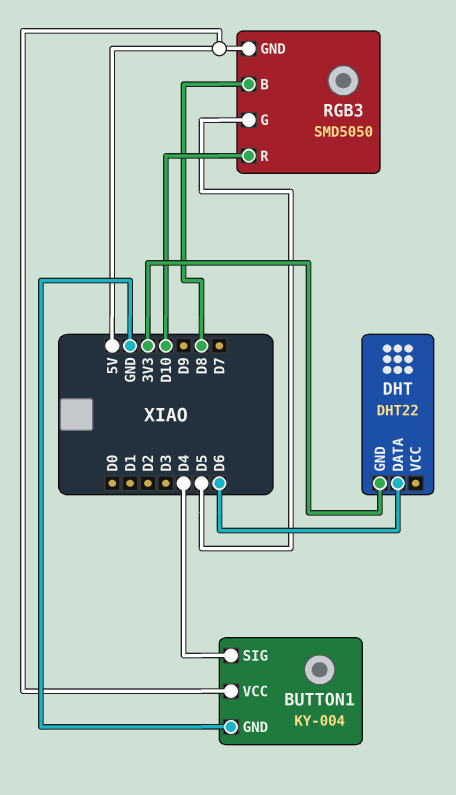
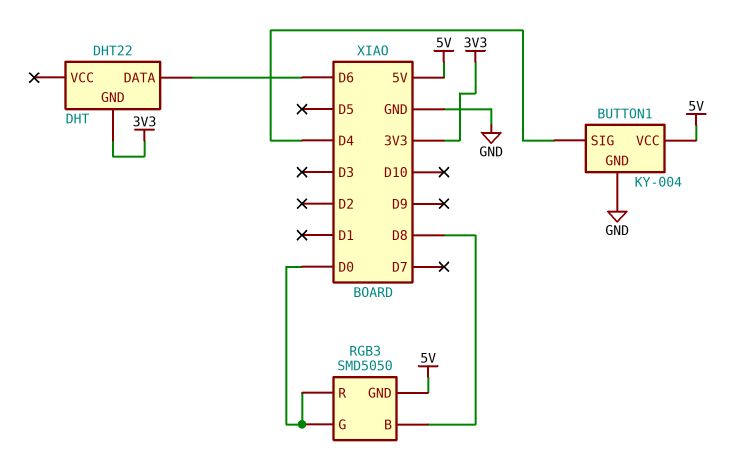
RGB3 pin G: D5 -> D0
RGB3 pin R: D10 -> D0

